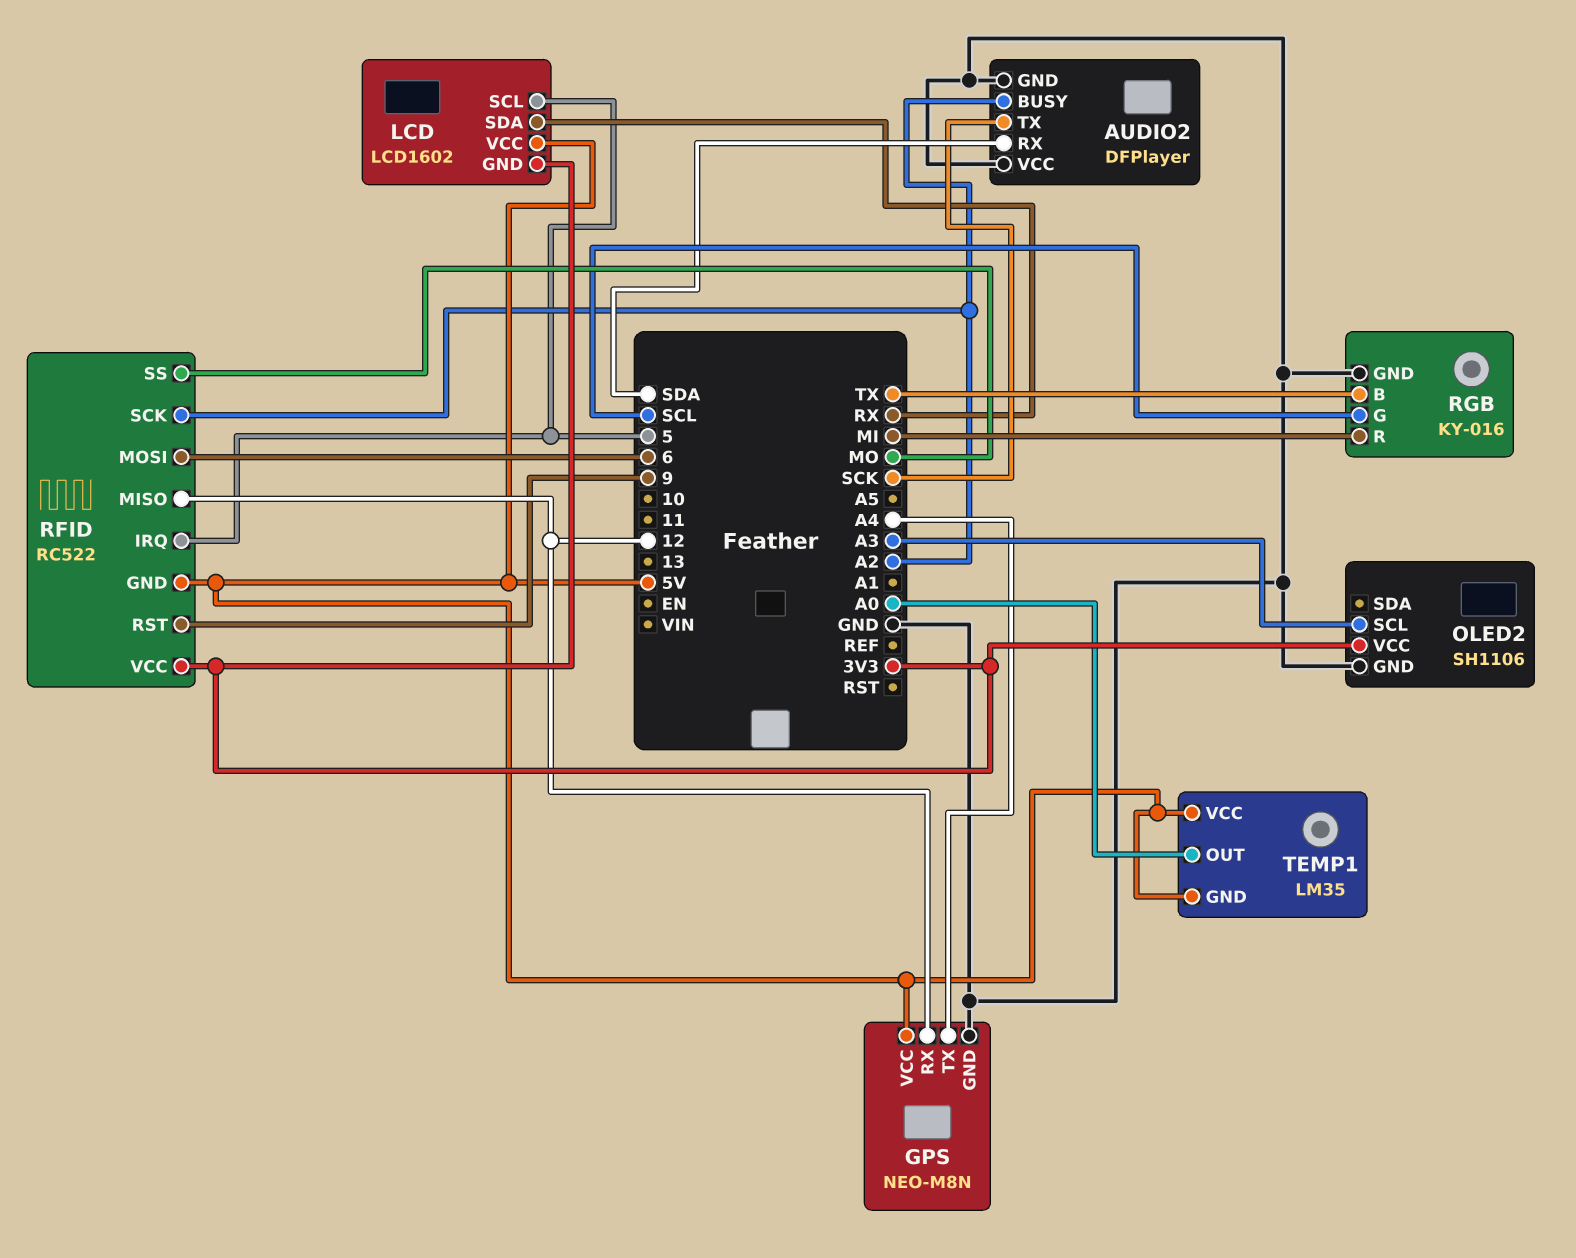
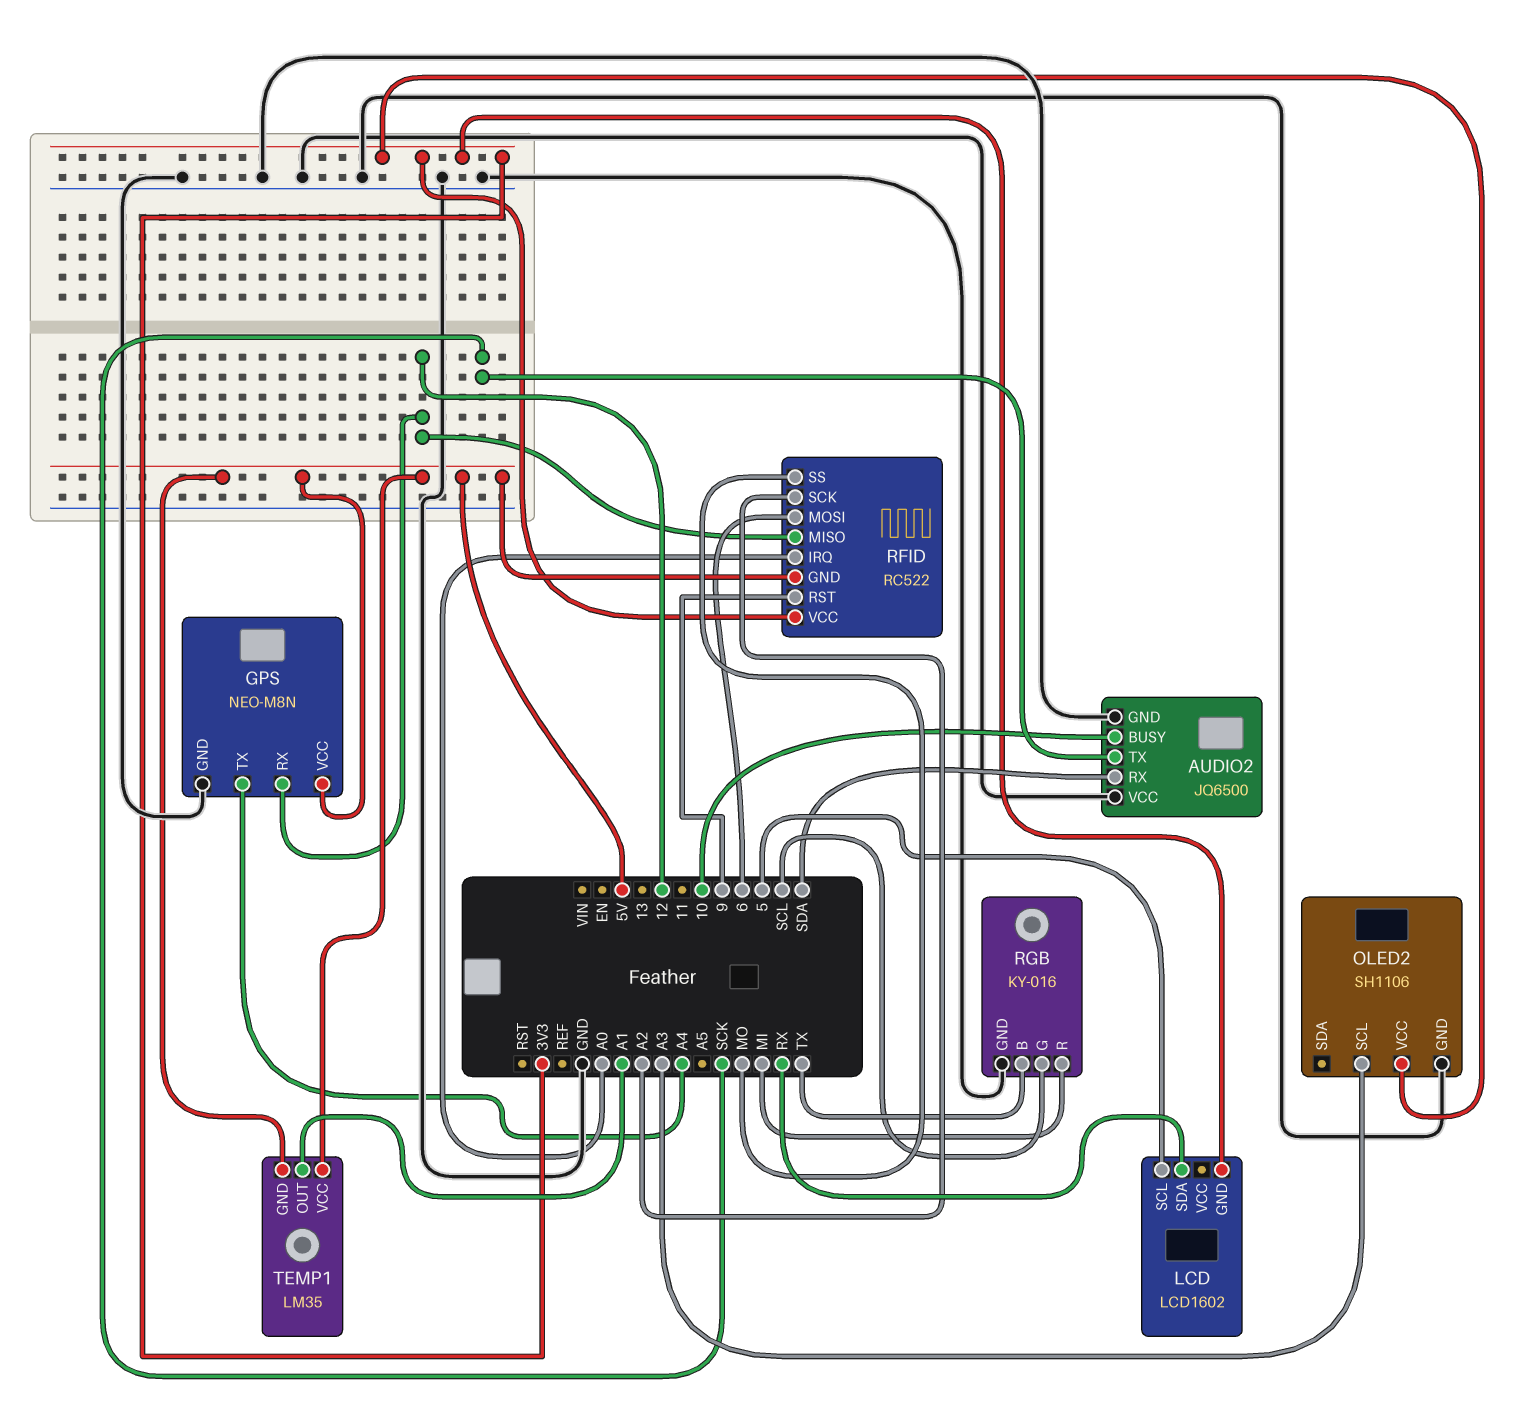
AUDIO2: DFPlayer -> JQ6500
AUDIO2 pin BUSY: A2 -> 10
LCD pin VCC: 5V -> none
RFID pin IRQ: 5 -> A0
TEMP1 pin OUT: A0 -> A1

